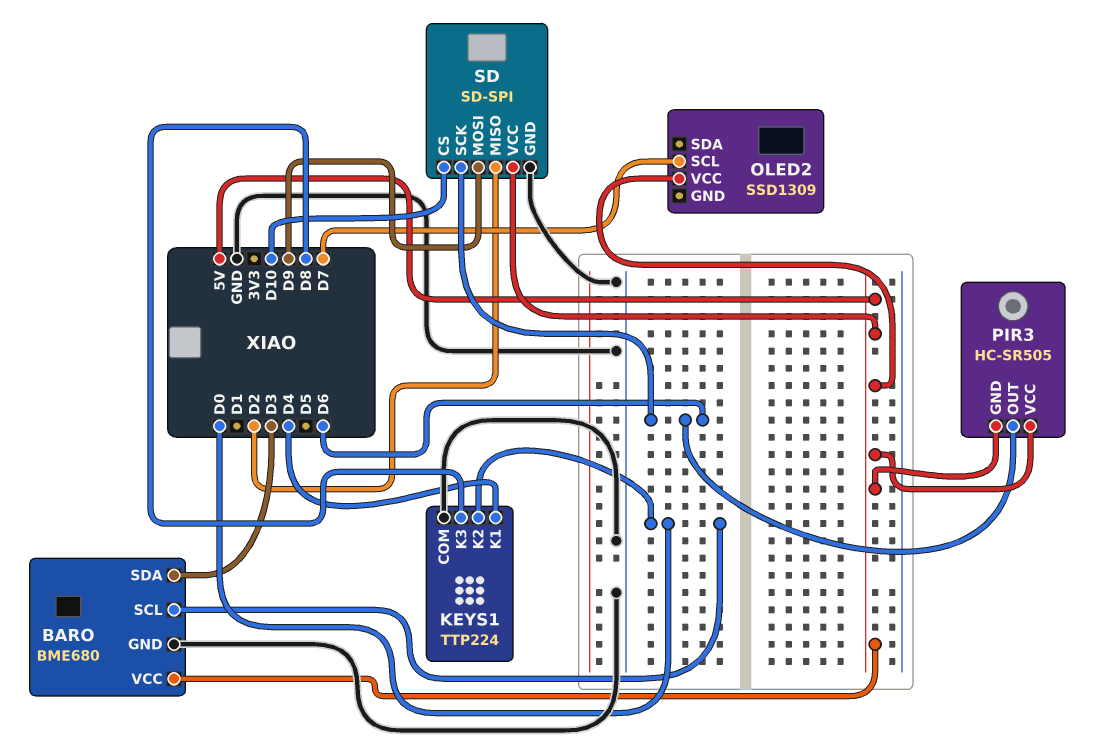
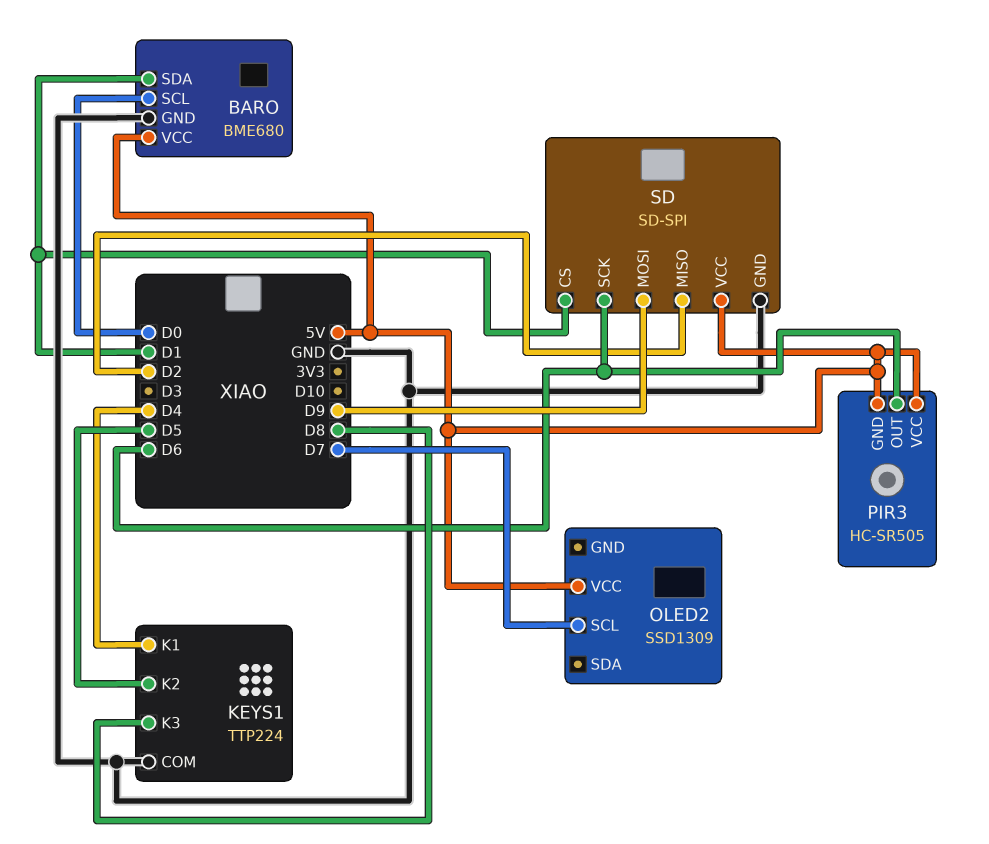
BARO pin SDA: D3 -> D1
KEYS1 pin K2: D0 -> D5
SD pin CS: D10 -> D1

